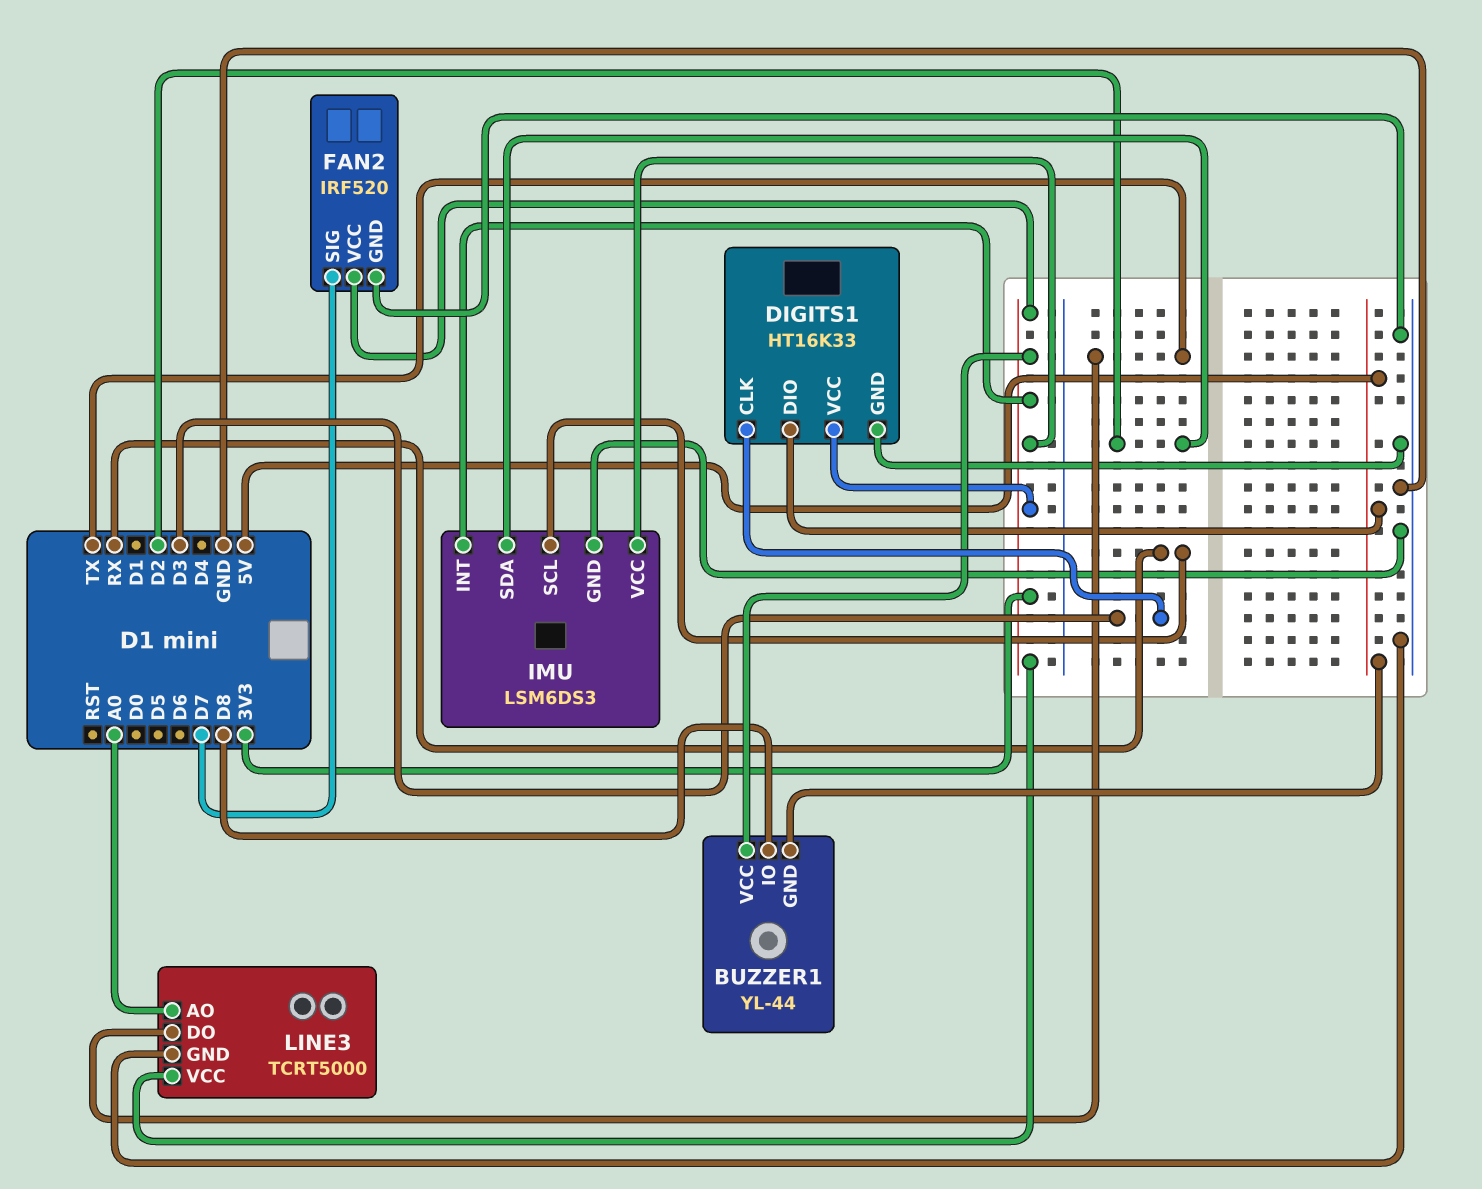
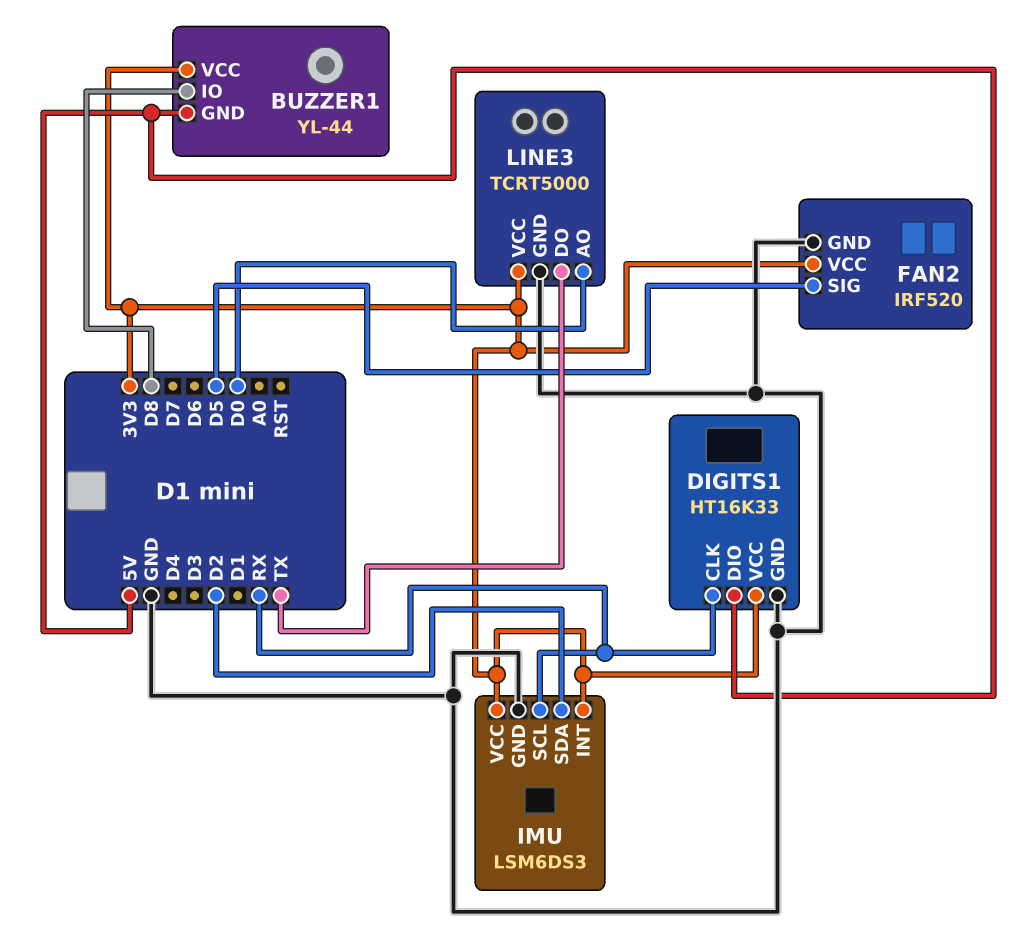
DIGITS1 pin CLK: D3 -> RX
FAN2 pin SIG: D7 -> D5
LINE3 pin AO: A0 -> D0

